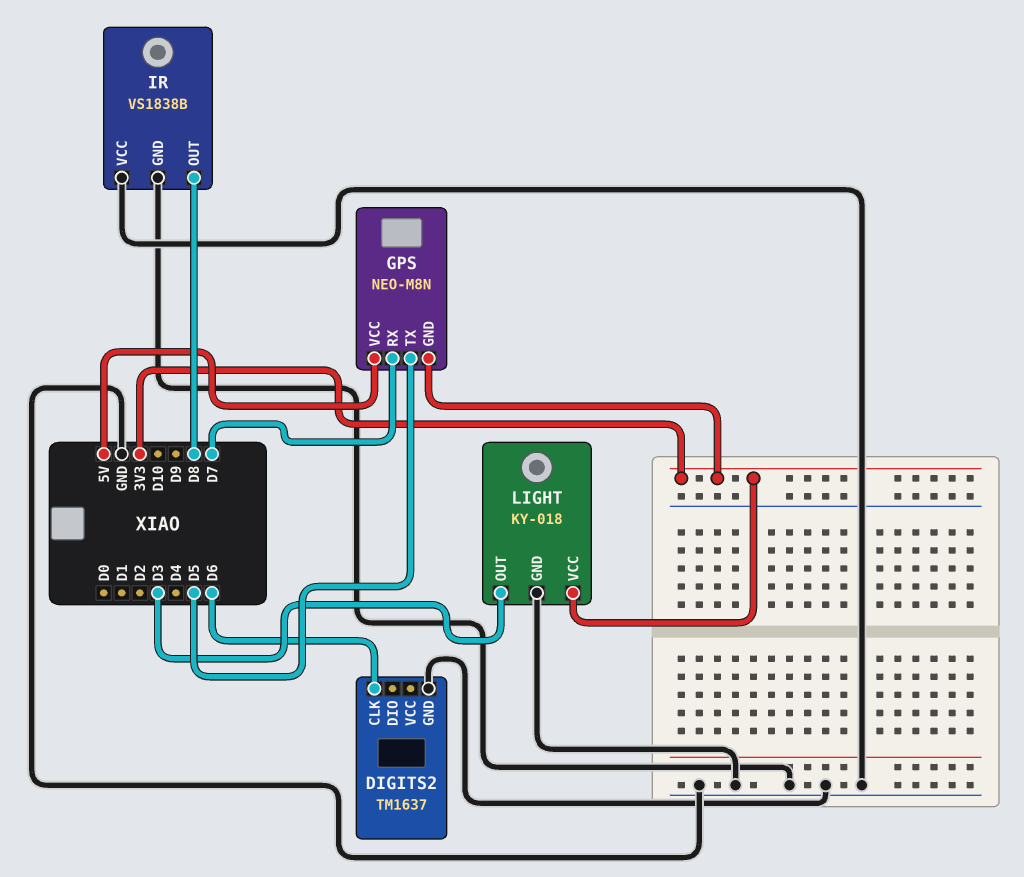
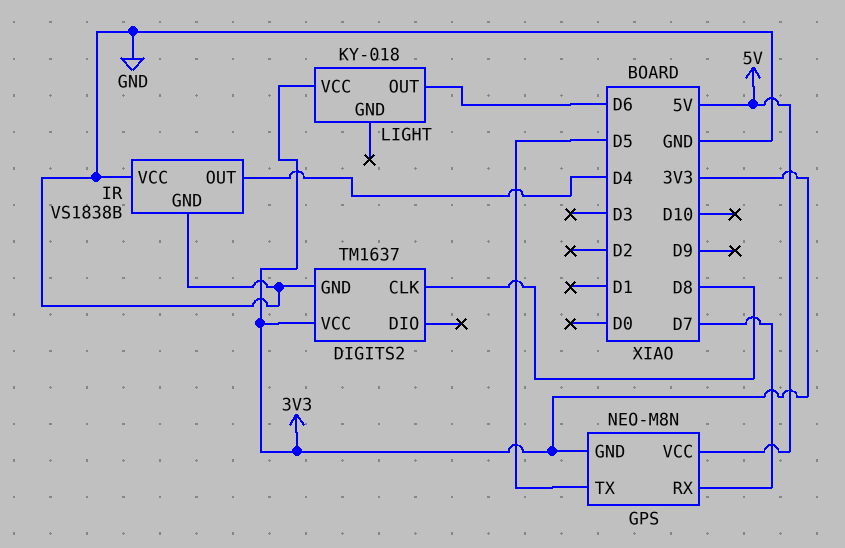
DIGITS2 pin CLK: D6 -> D8
DIGITS2 pin VCC: none -> 3V3
IR pin OUT: D8 -> D4
LIGHT pin GND: GND -> none
LIGHT pin OUT: D3 -> D6

